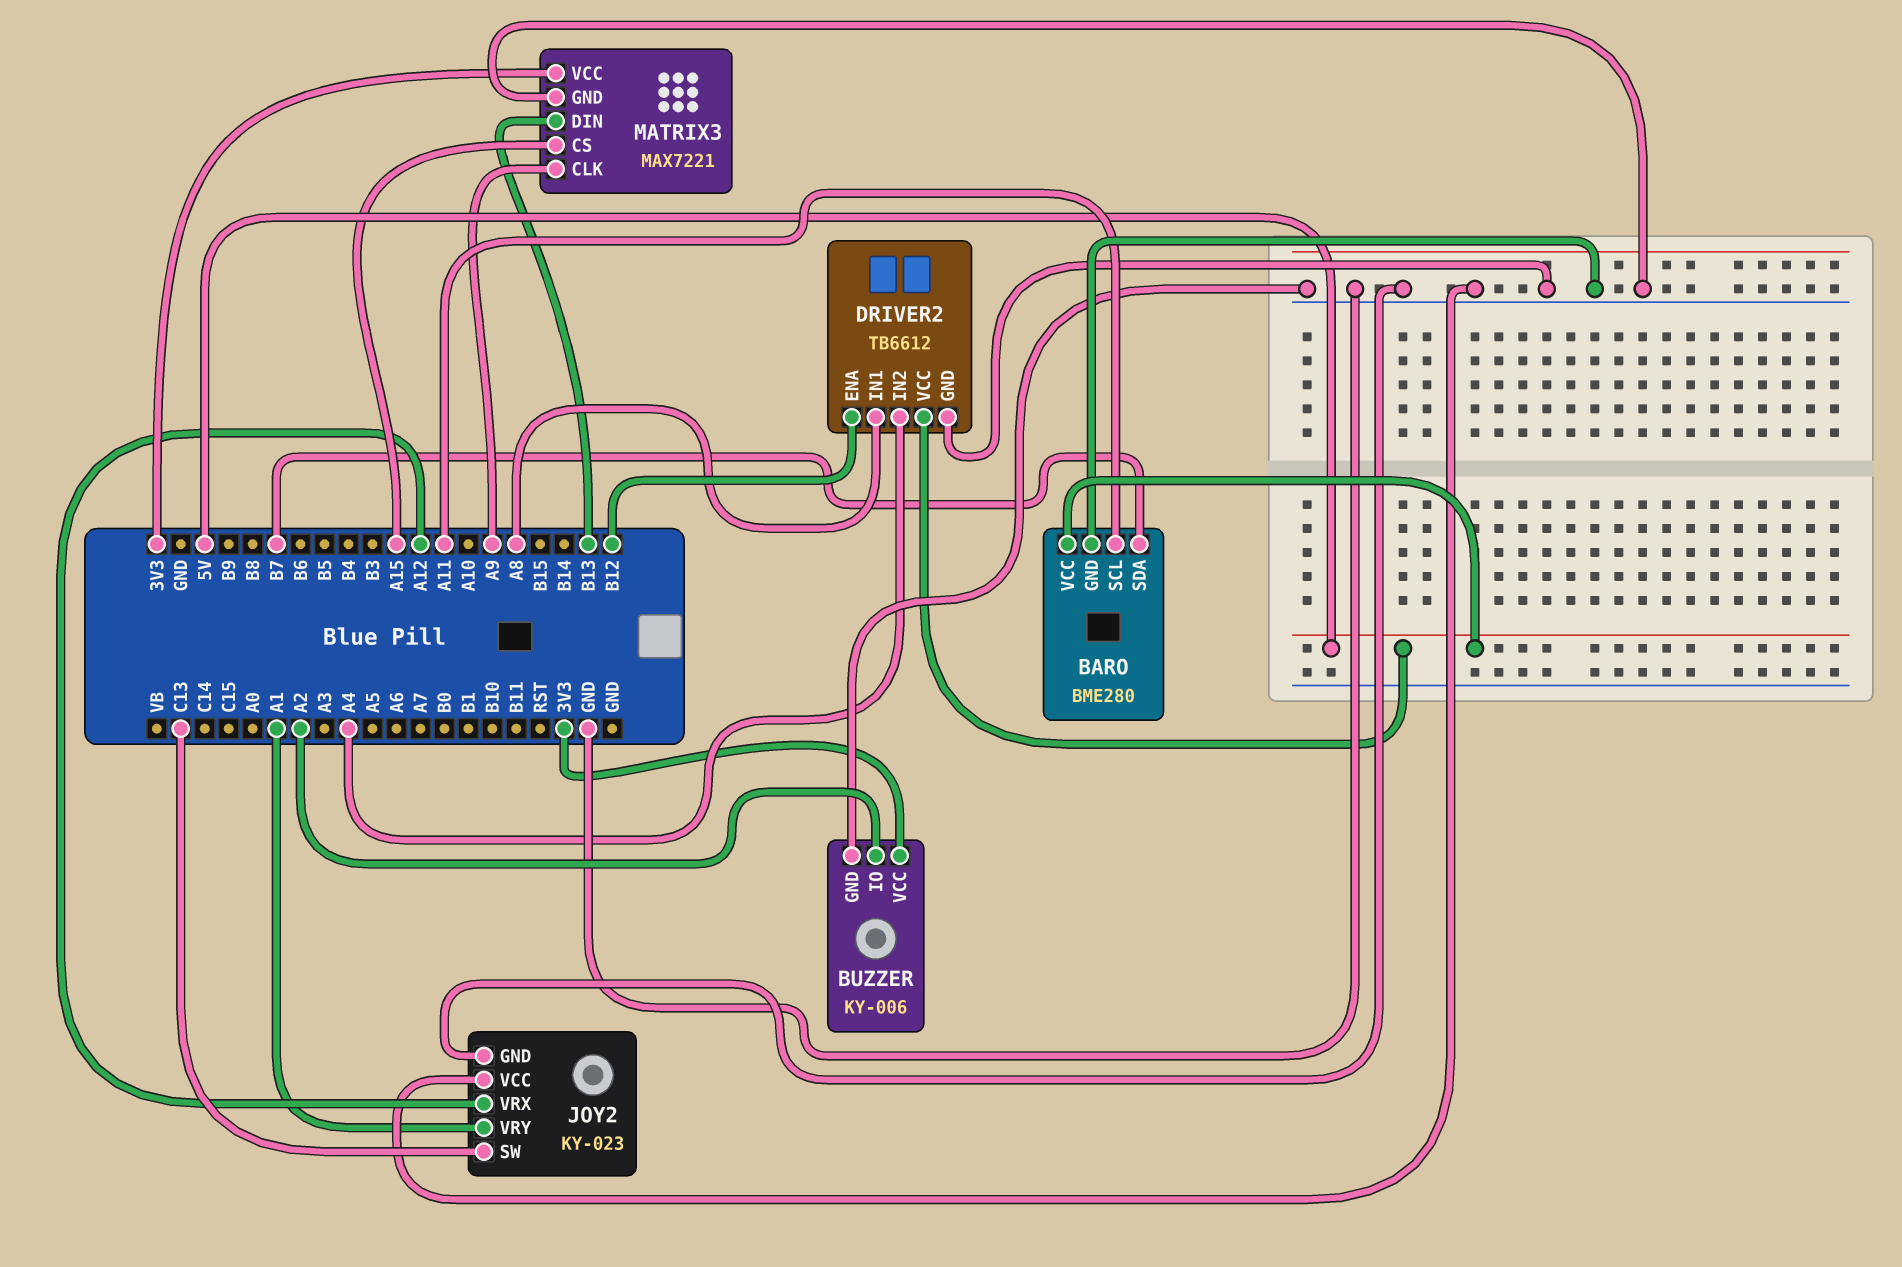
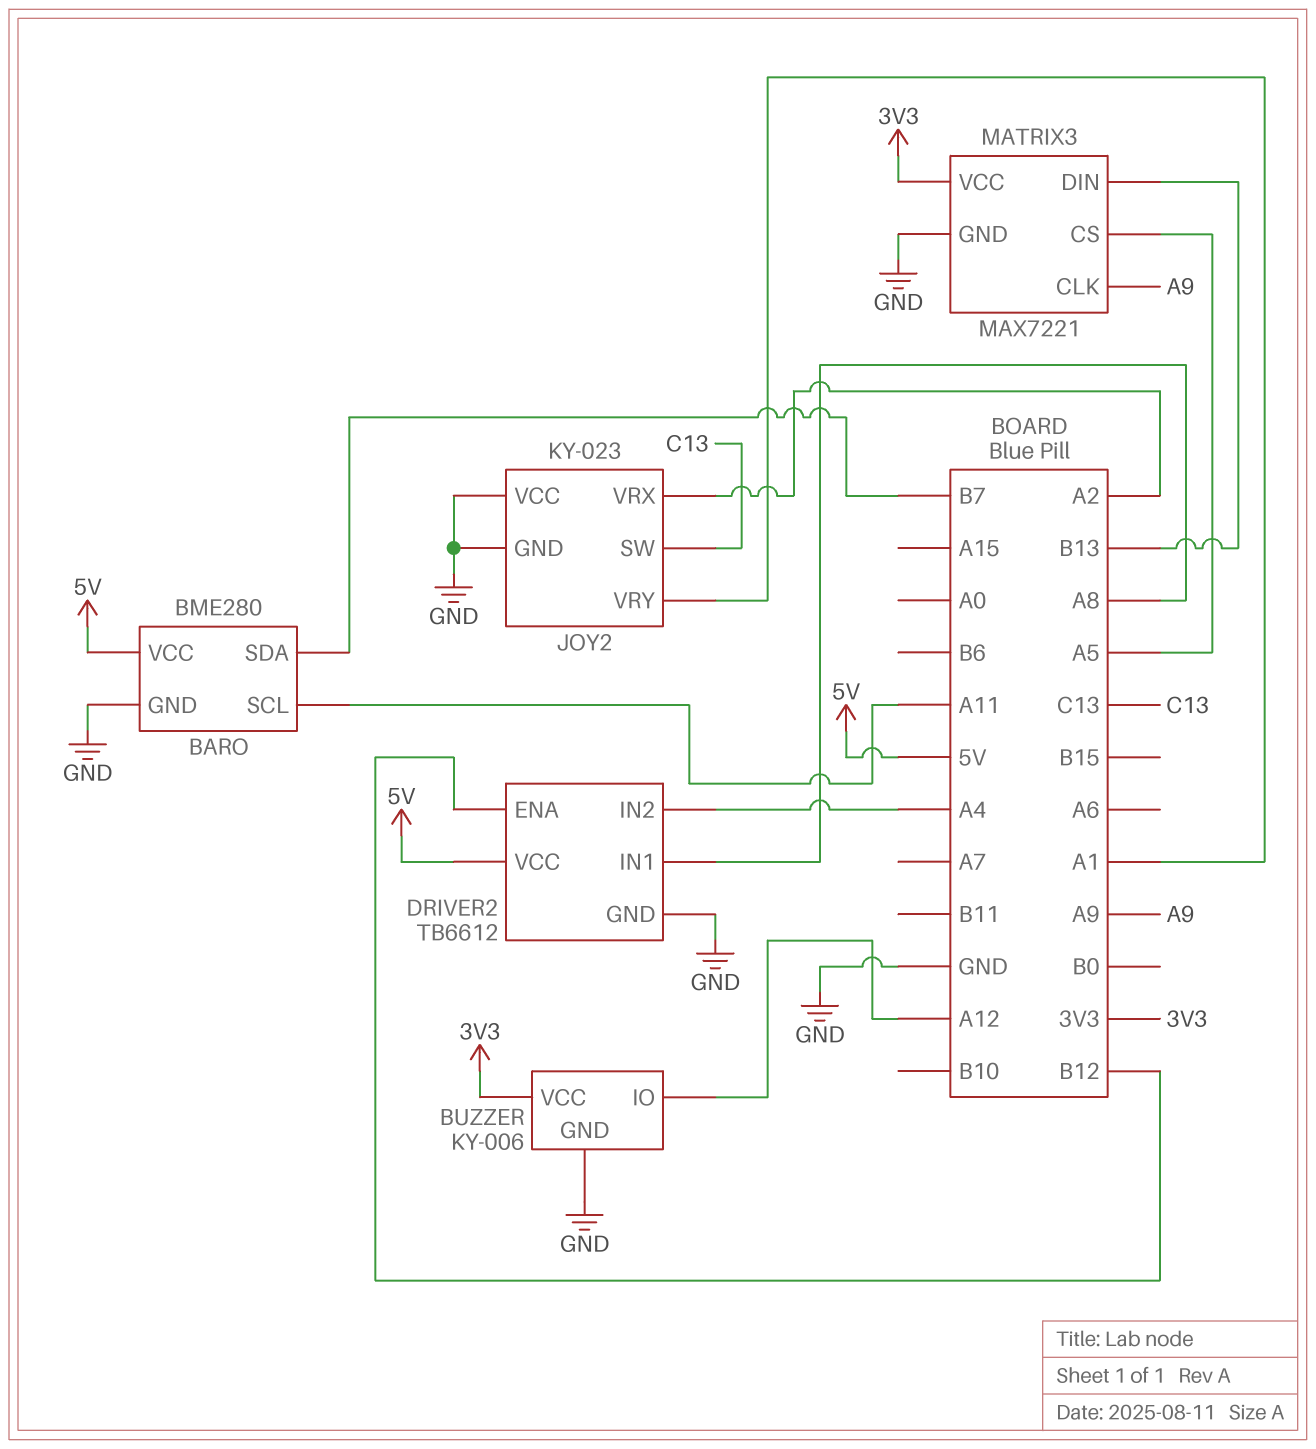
BUZZER pin IO: A2 -> A12
JOY2 pin VRX: A12 -> A2
MATRIX3 pin CS: A15 -> A5

